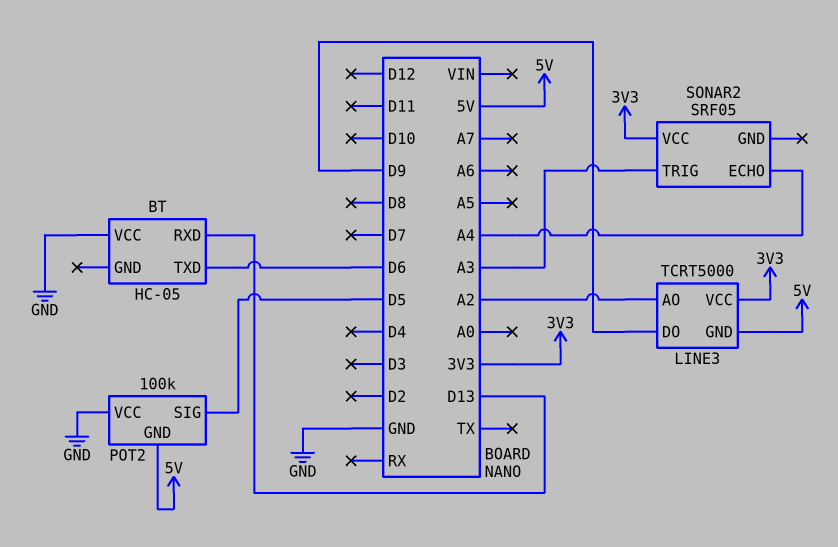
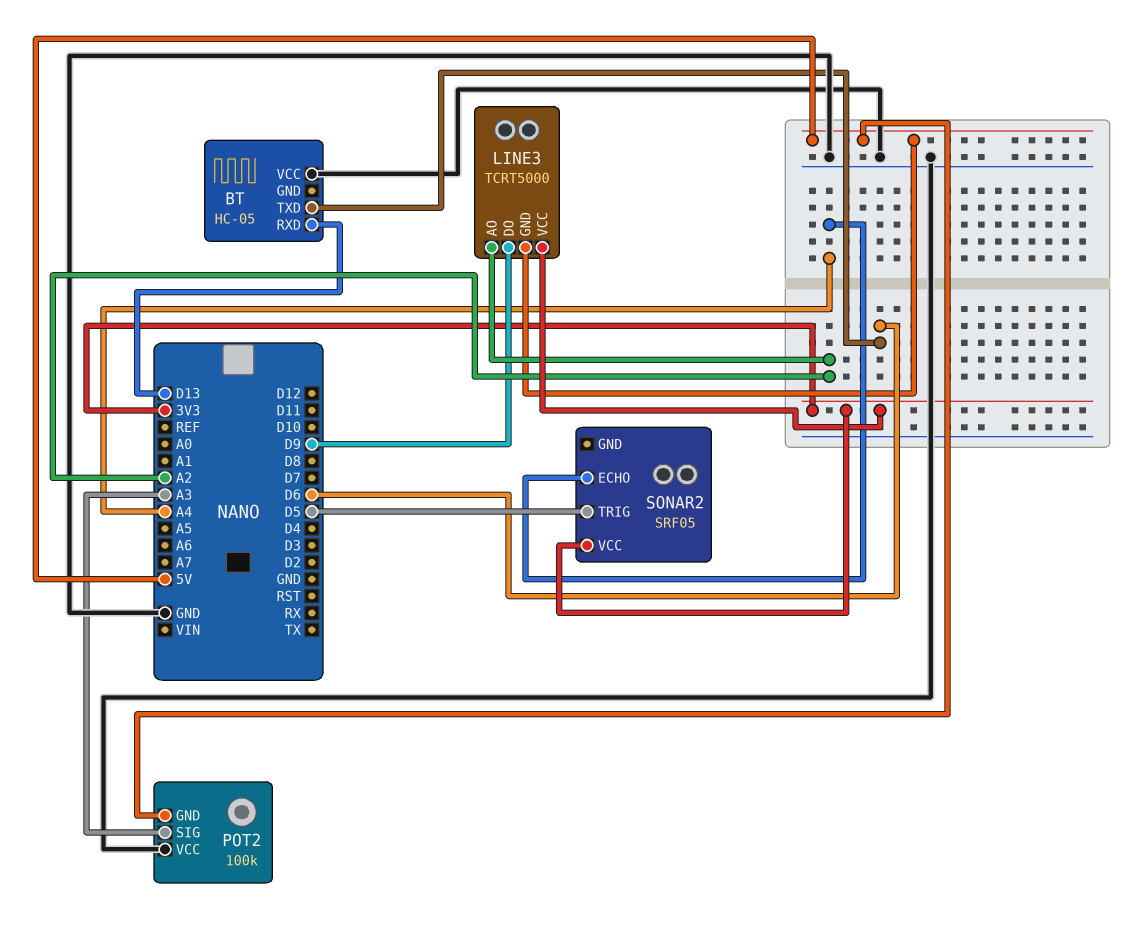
POT2 pin SIG: D5 -> A3
SONAR2 pin TRIG: A3 -> D5

